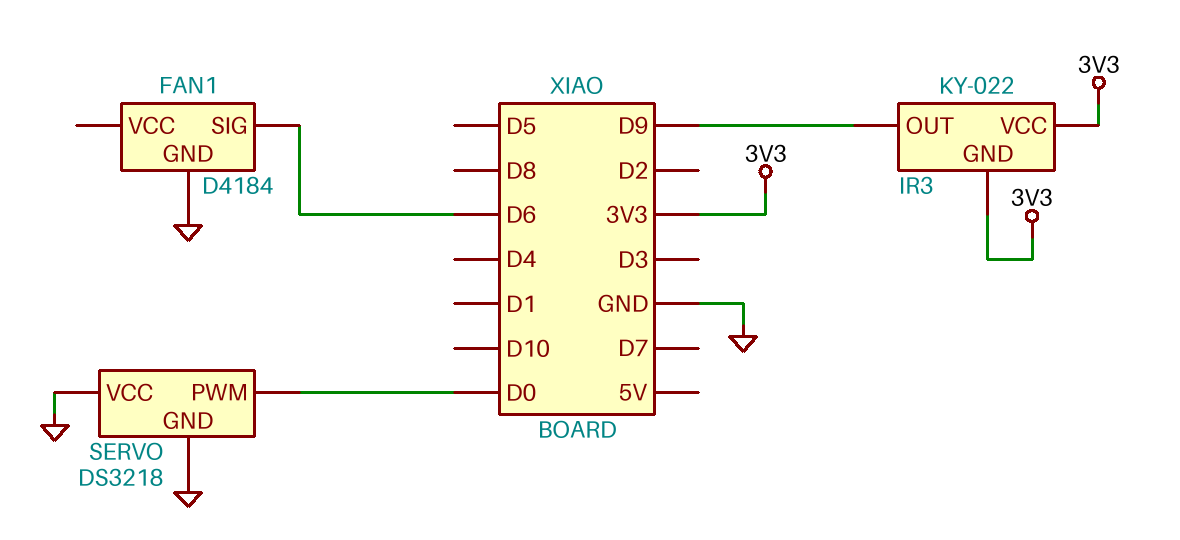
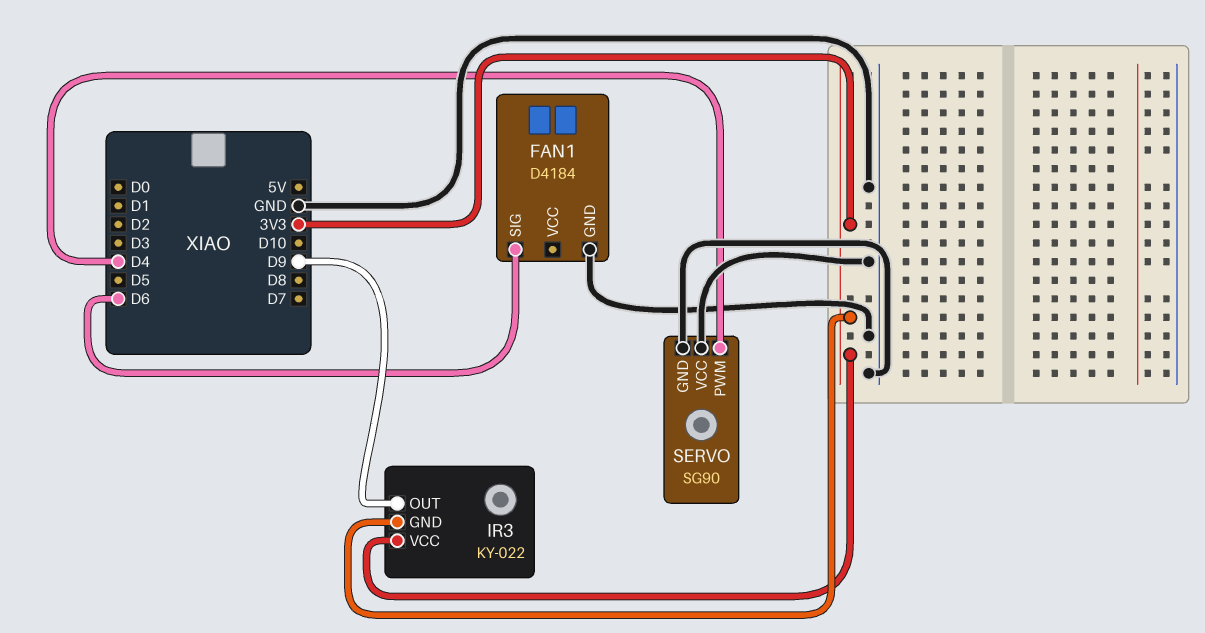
SERVO: DS3218 -> SG90
SERVO pin PWM: D0 -> D4

